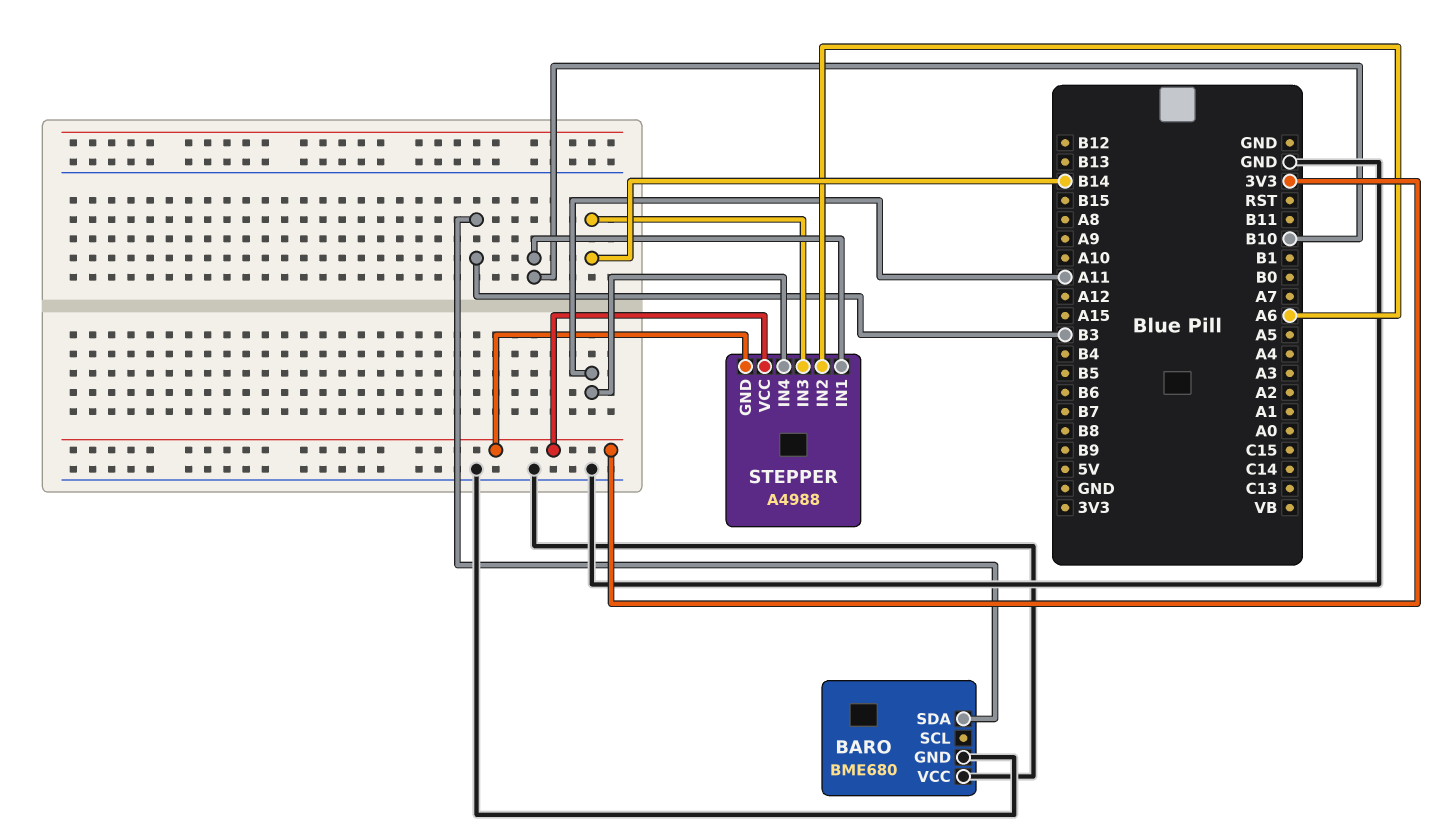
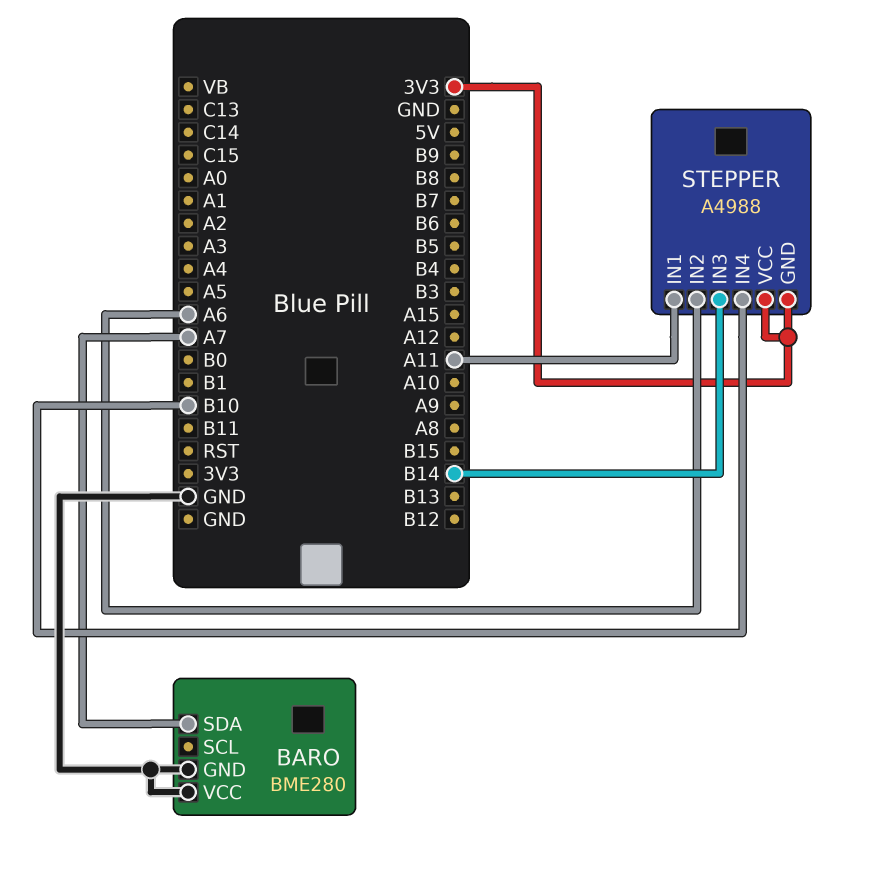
BARO: BME680 -> BME280
BARO pin SDA: B3 -> A7
STEPPER pin IN1: B10 -> A11
STEPPER pin IN4: A11 -> B10

